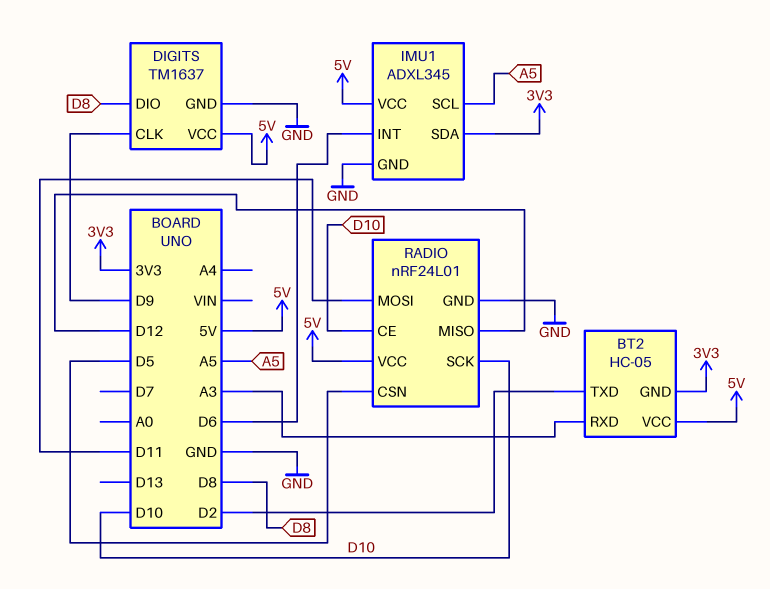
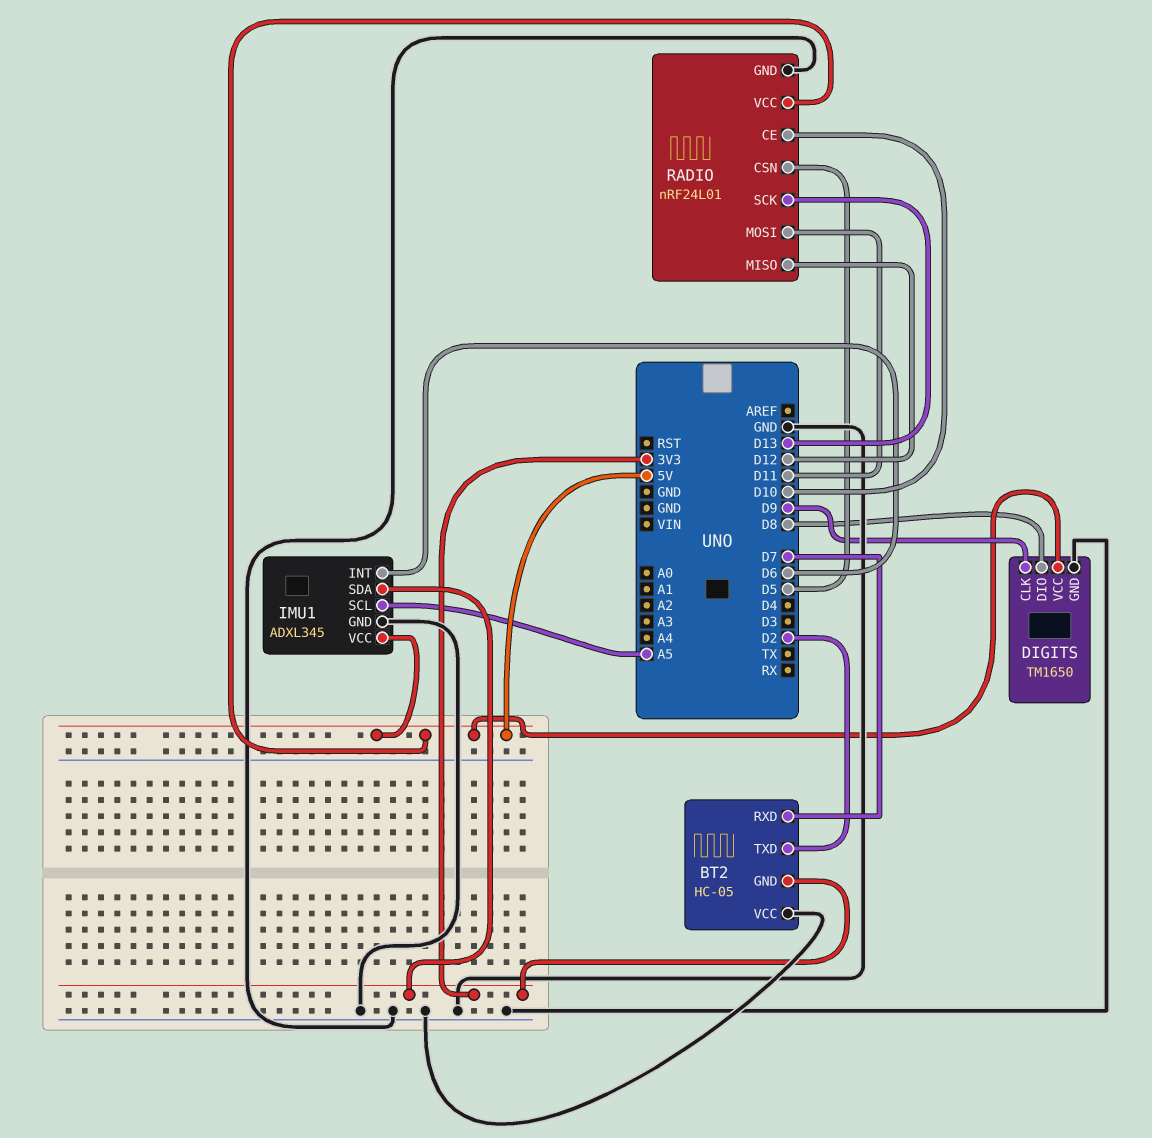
BT2 pin RXD: A3 -> D7
BT2 pin VCC: 5V -> GND
DIGITS: TM1637 -> TM1650
RADIO pin SCK: D10 -> D13

